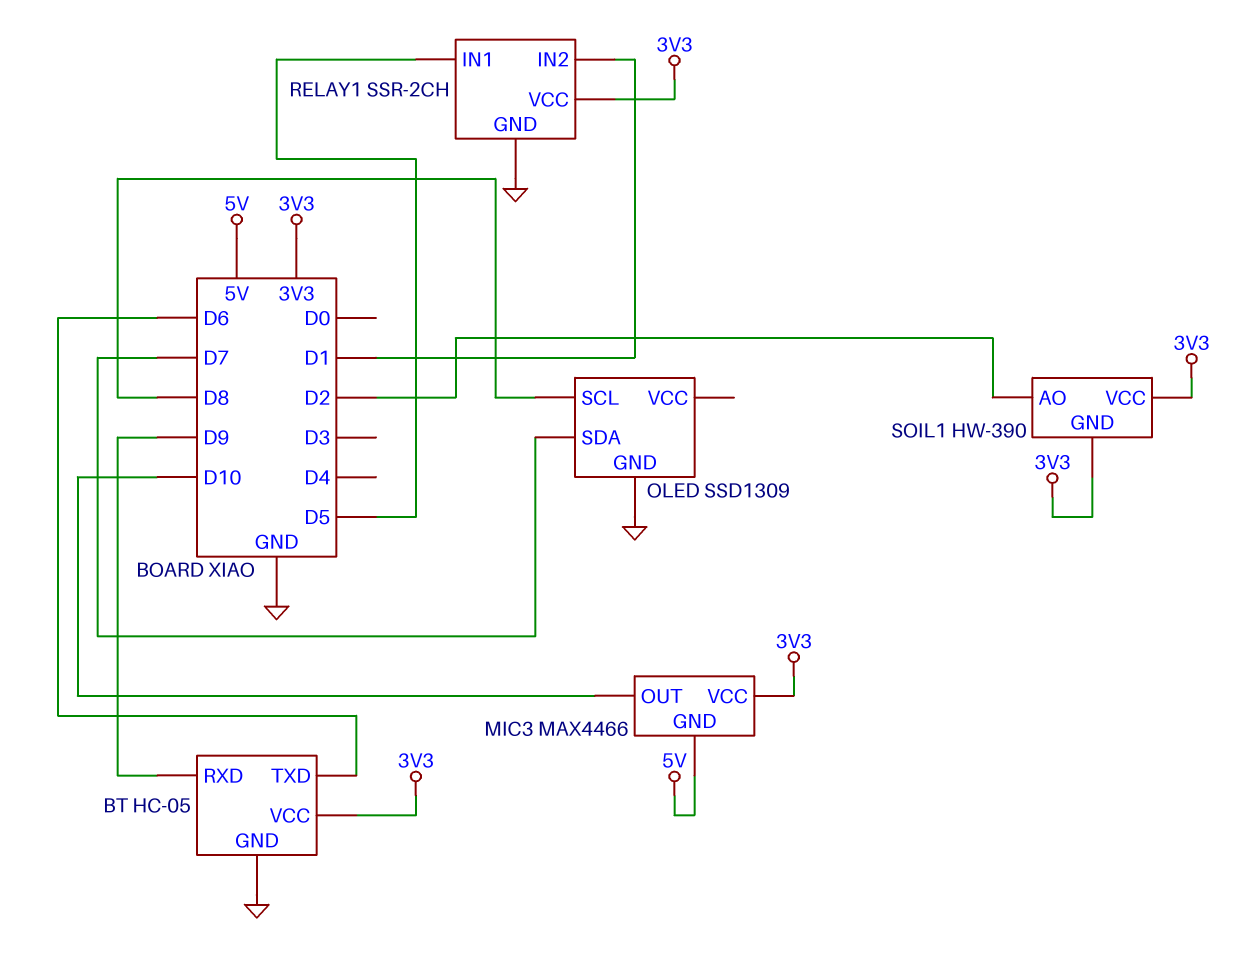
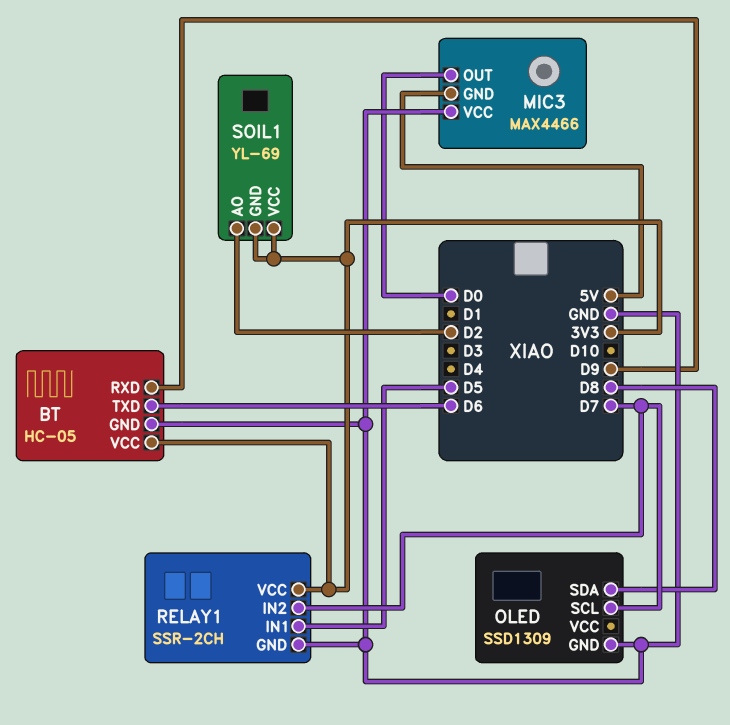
MIC3 pin OUT: D10 -> D0
MIC3 pin VCC: 3V3 -> GND
OLED pin SCL: D8 -> D7
OLED pin SDA: D7 -> D8
RELAY1 pin IN2: D1 -> D7
SOIL1: HW-390 -> YL-69

